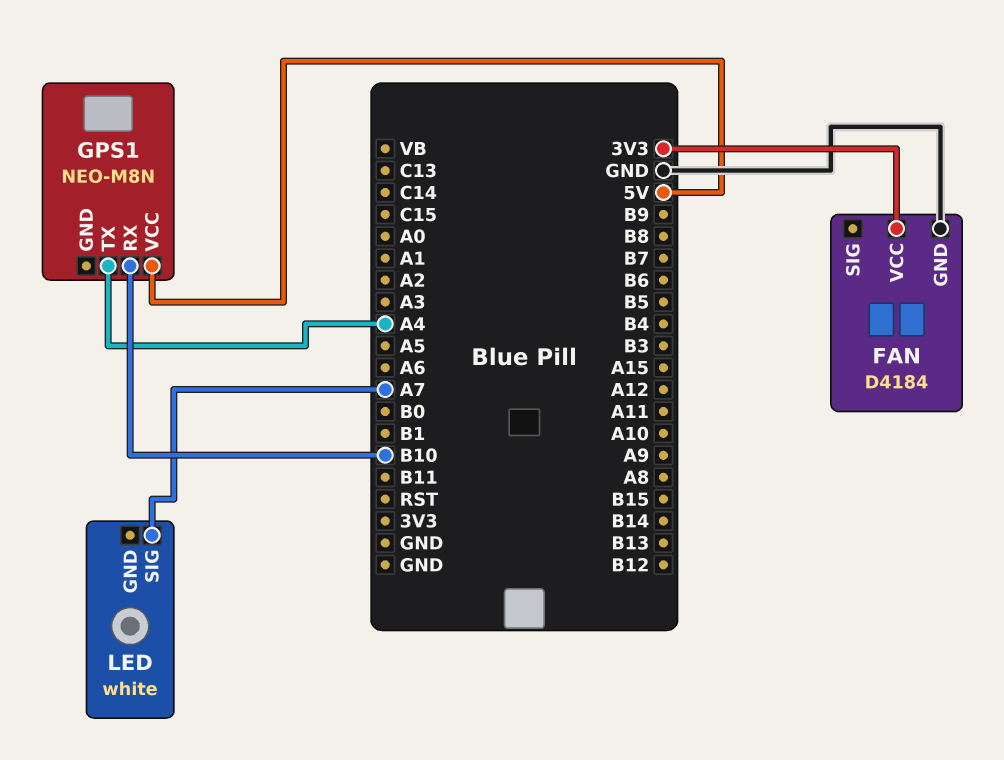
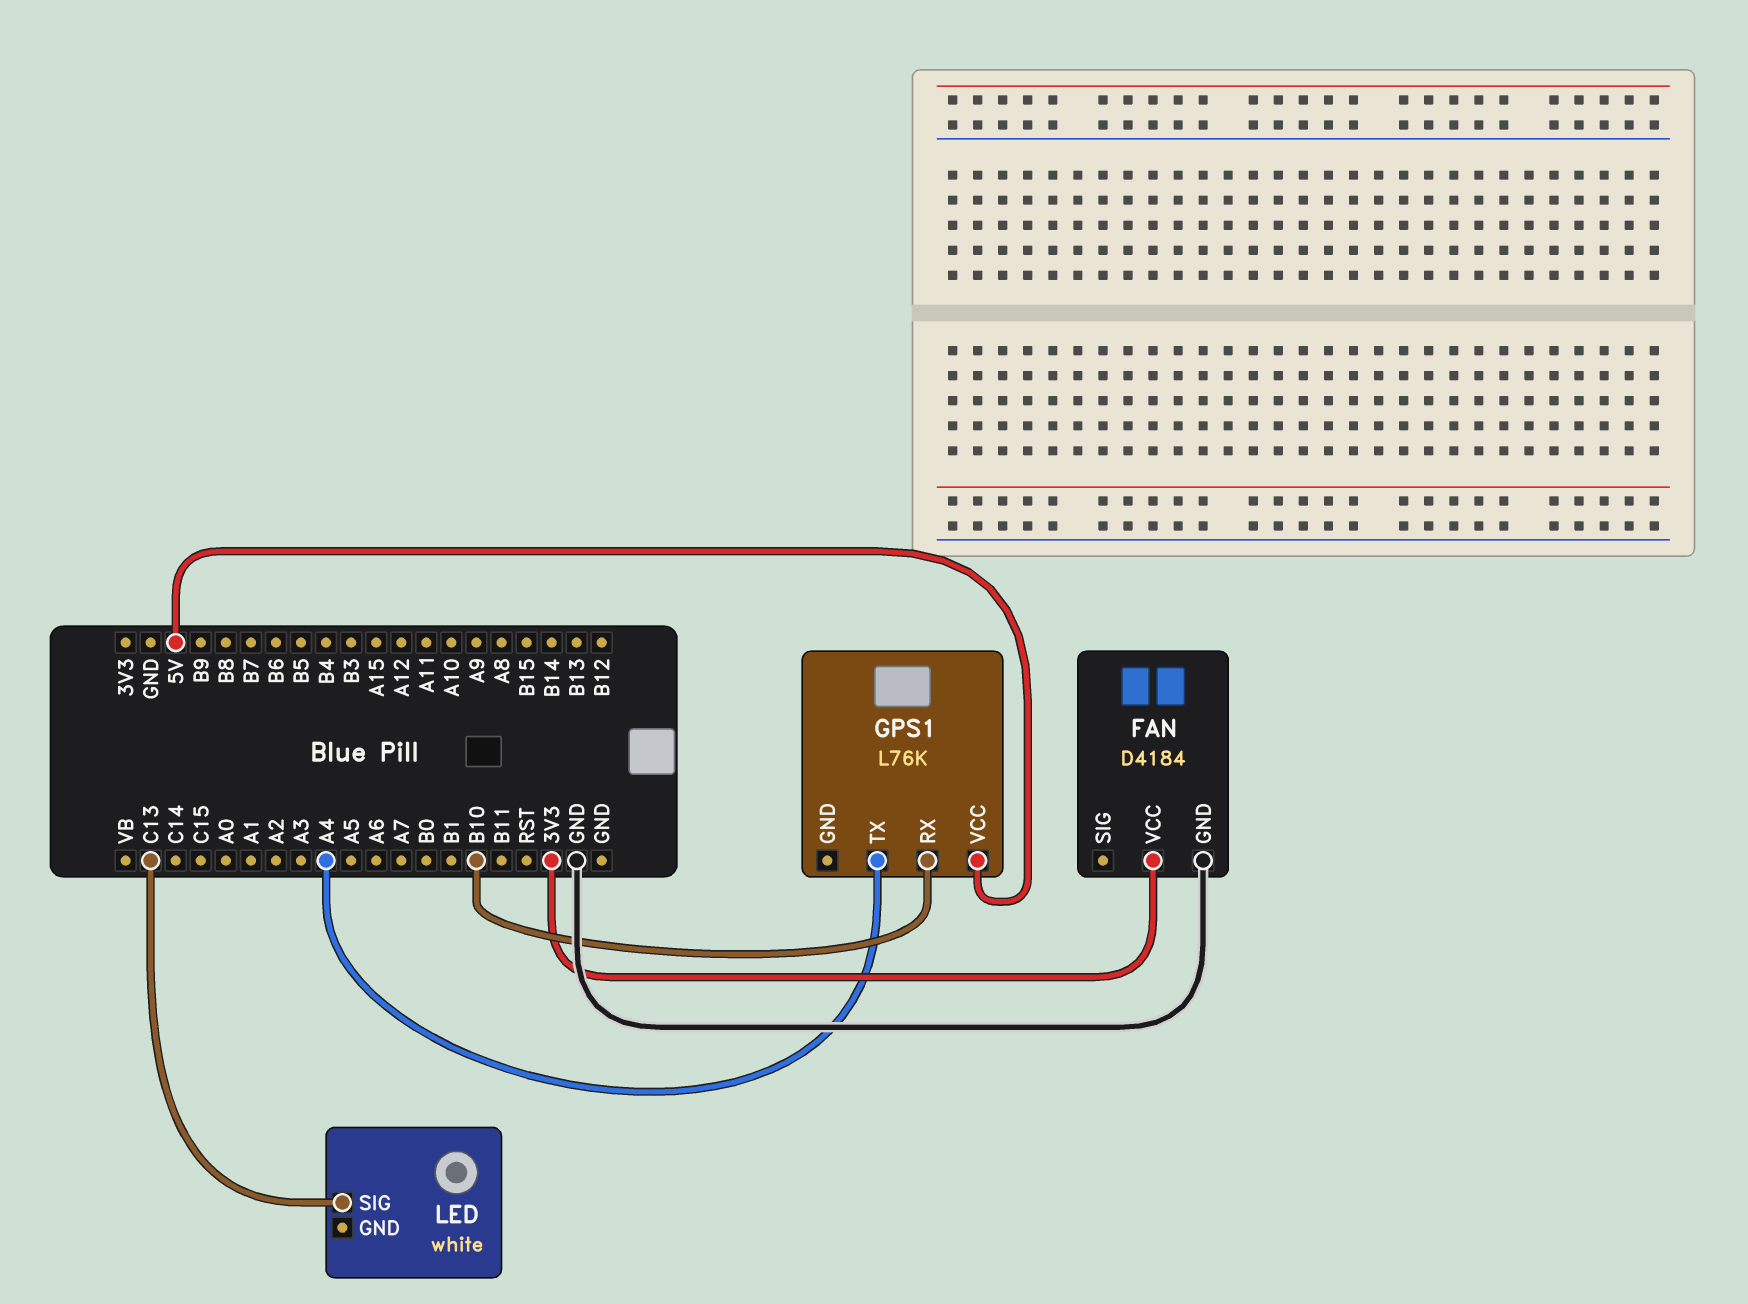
GPS1: NEO-M8N -> L76K
LED pin SIG: A7 -> C13

